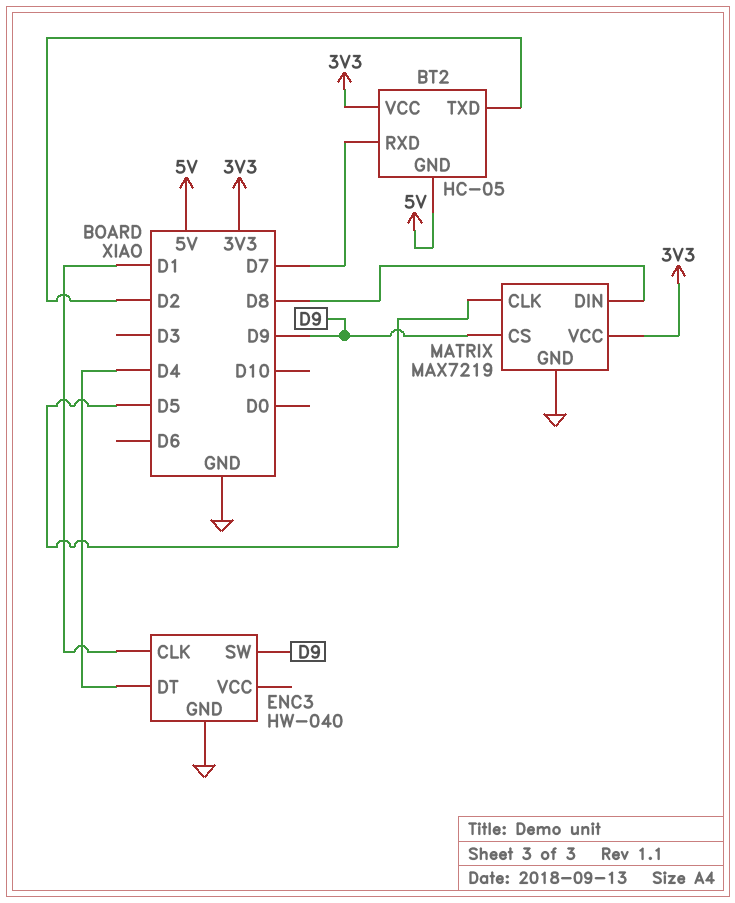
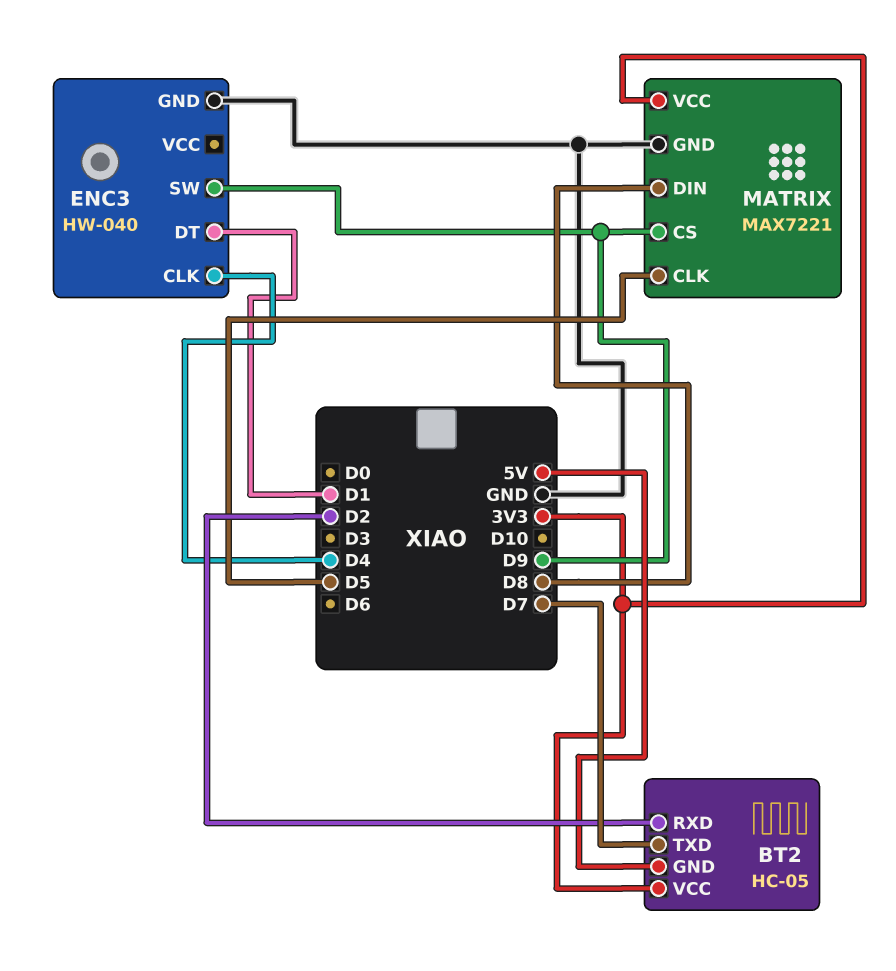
BT2 pin RXD: D7 -> D2
BT2 pin TXD: D2 -> D7
ENC3 pin CLK: D1 -> D4
ENC3 pin DT: D4 -> D1
MATRIX: MAX7219 -> MAX7221

